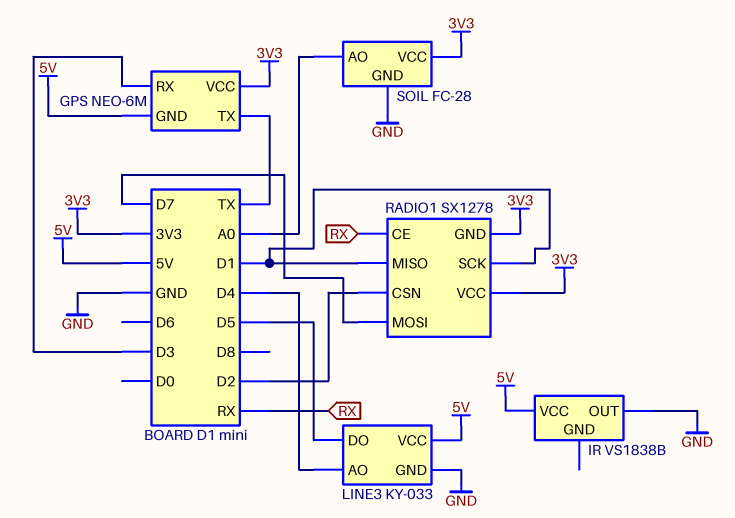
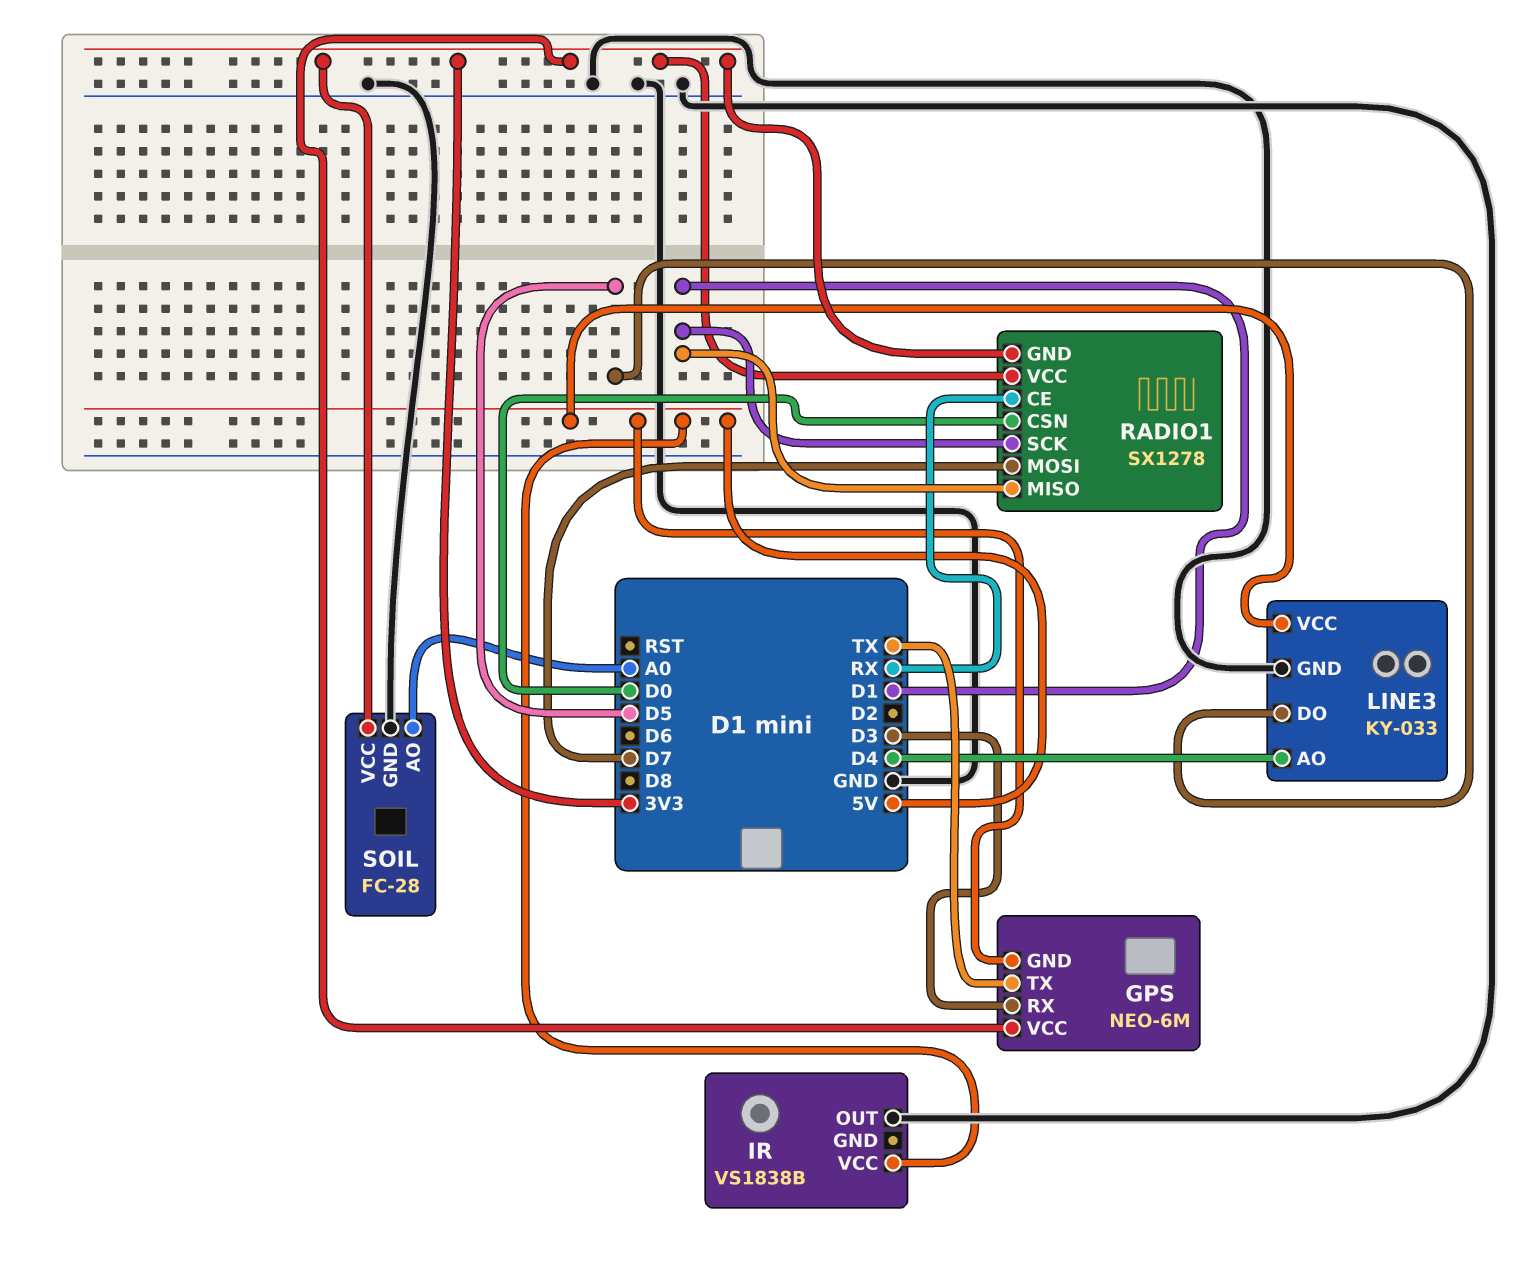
RADIO1 pin CSN: D2 -> D0

